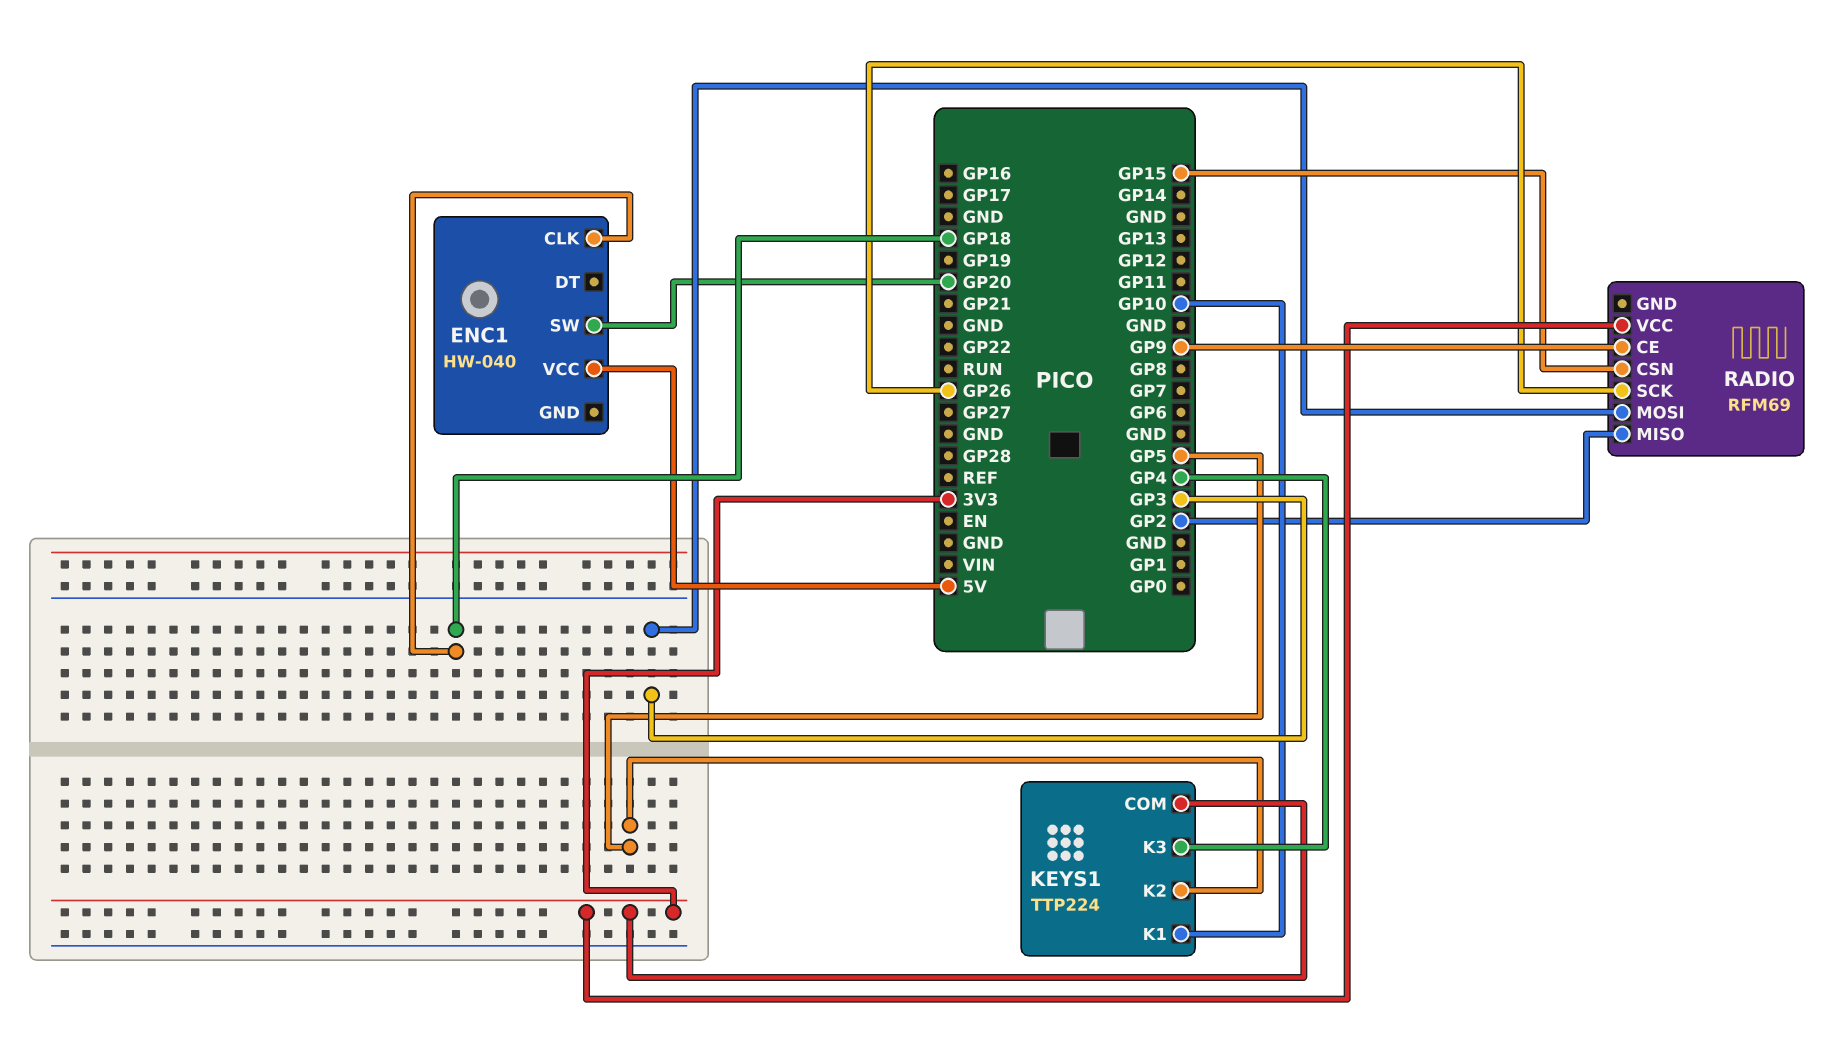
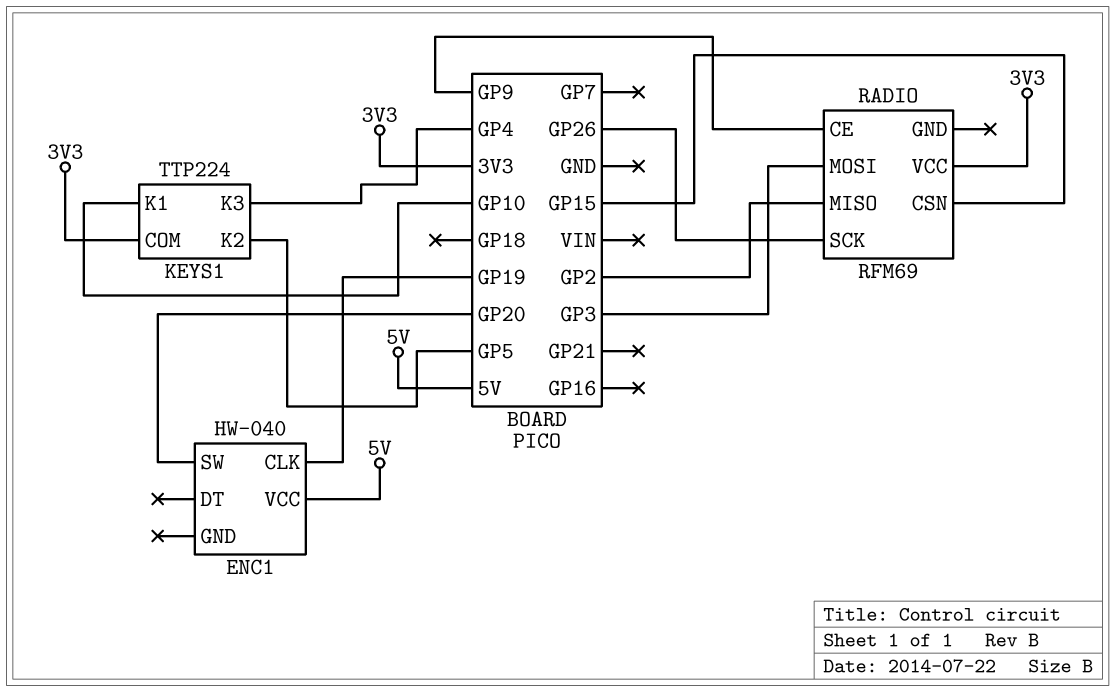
ENC1 pin CLK: GP18 -> GP19

